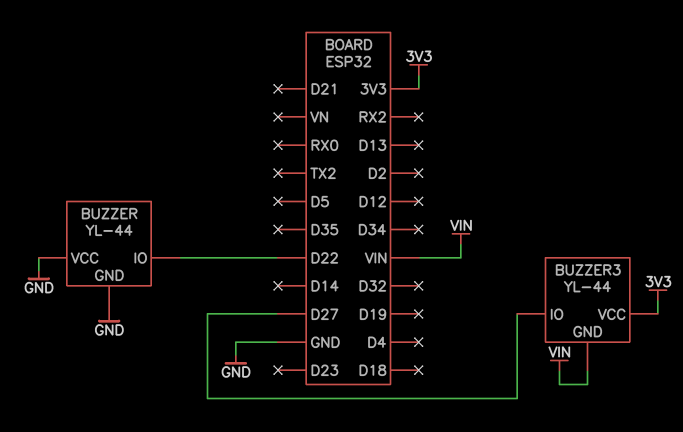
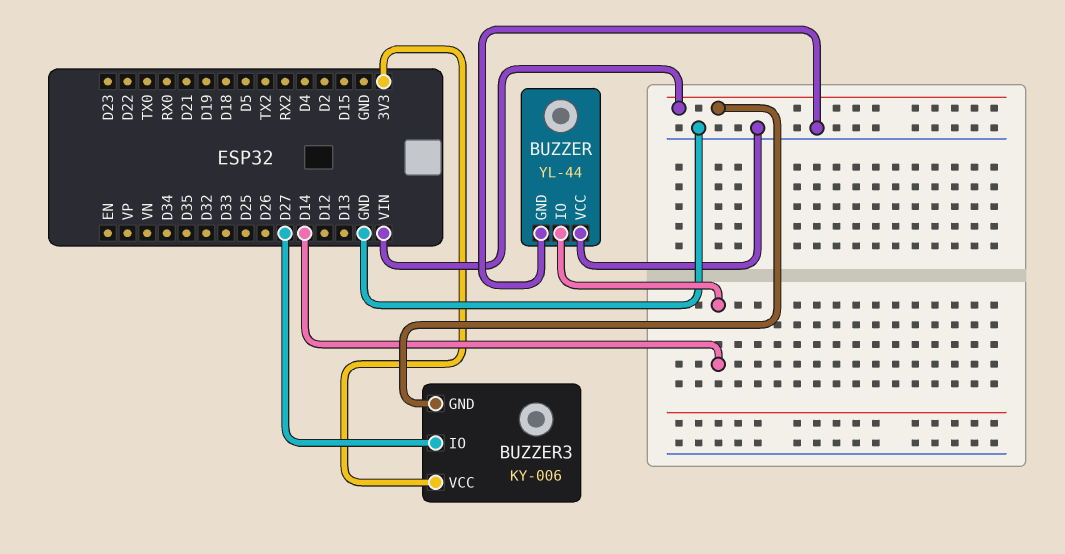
BUZZER pin IO: D22 -> D14
BUZZER3: YL-44 -> KY-006

